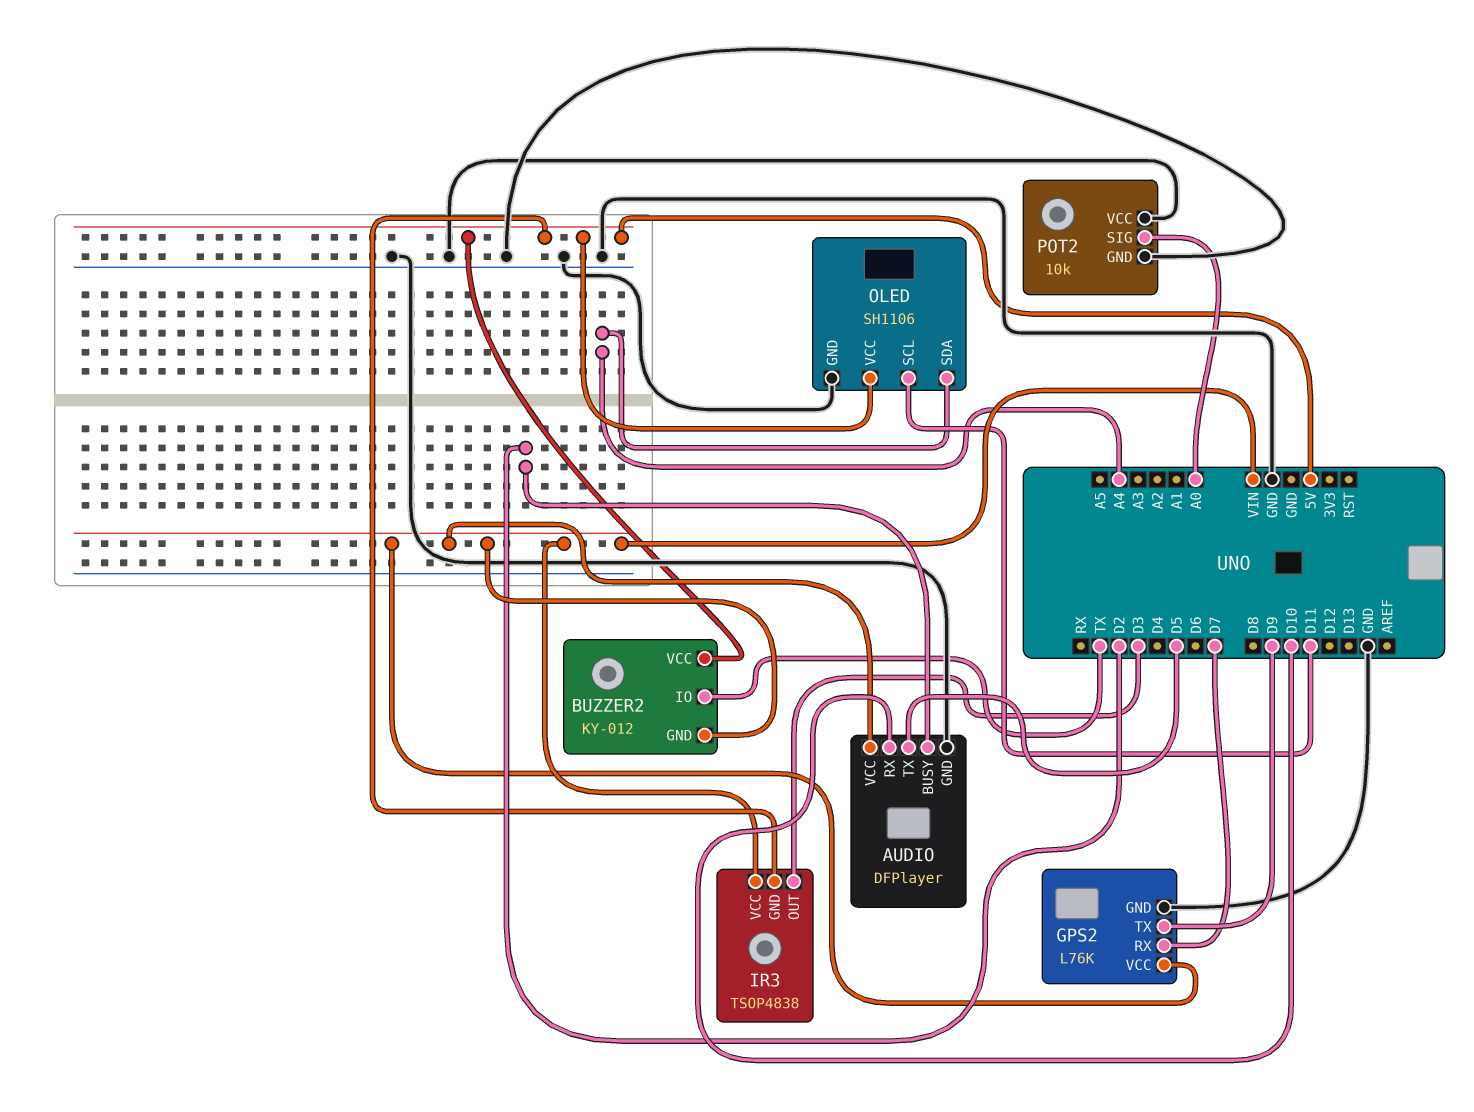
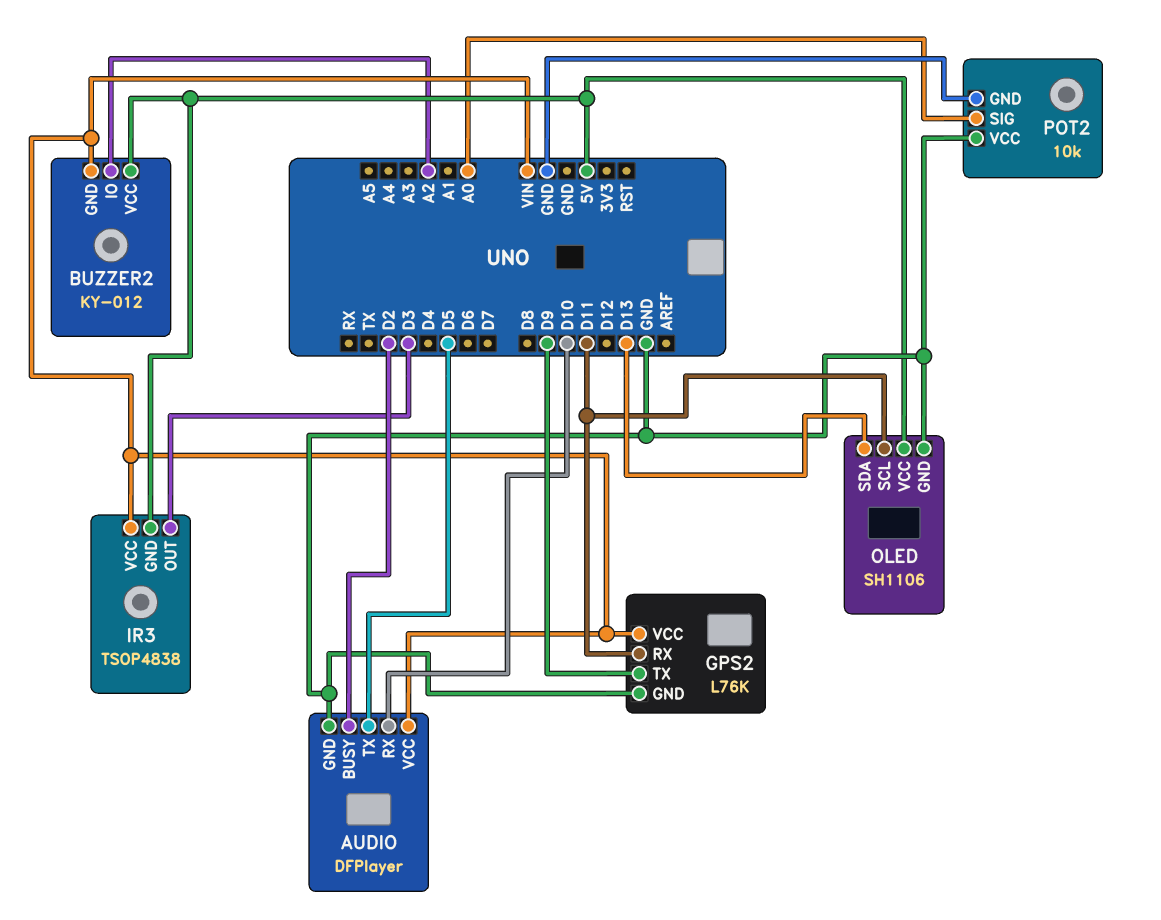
BUZZER2 pin IO: TX -> A2
GPS2 pin RX: D7 -> D11
OLED pin SDA: A4 -> D13

